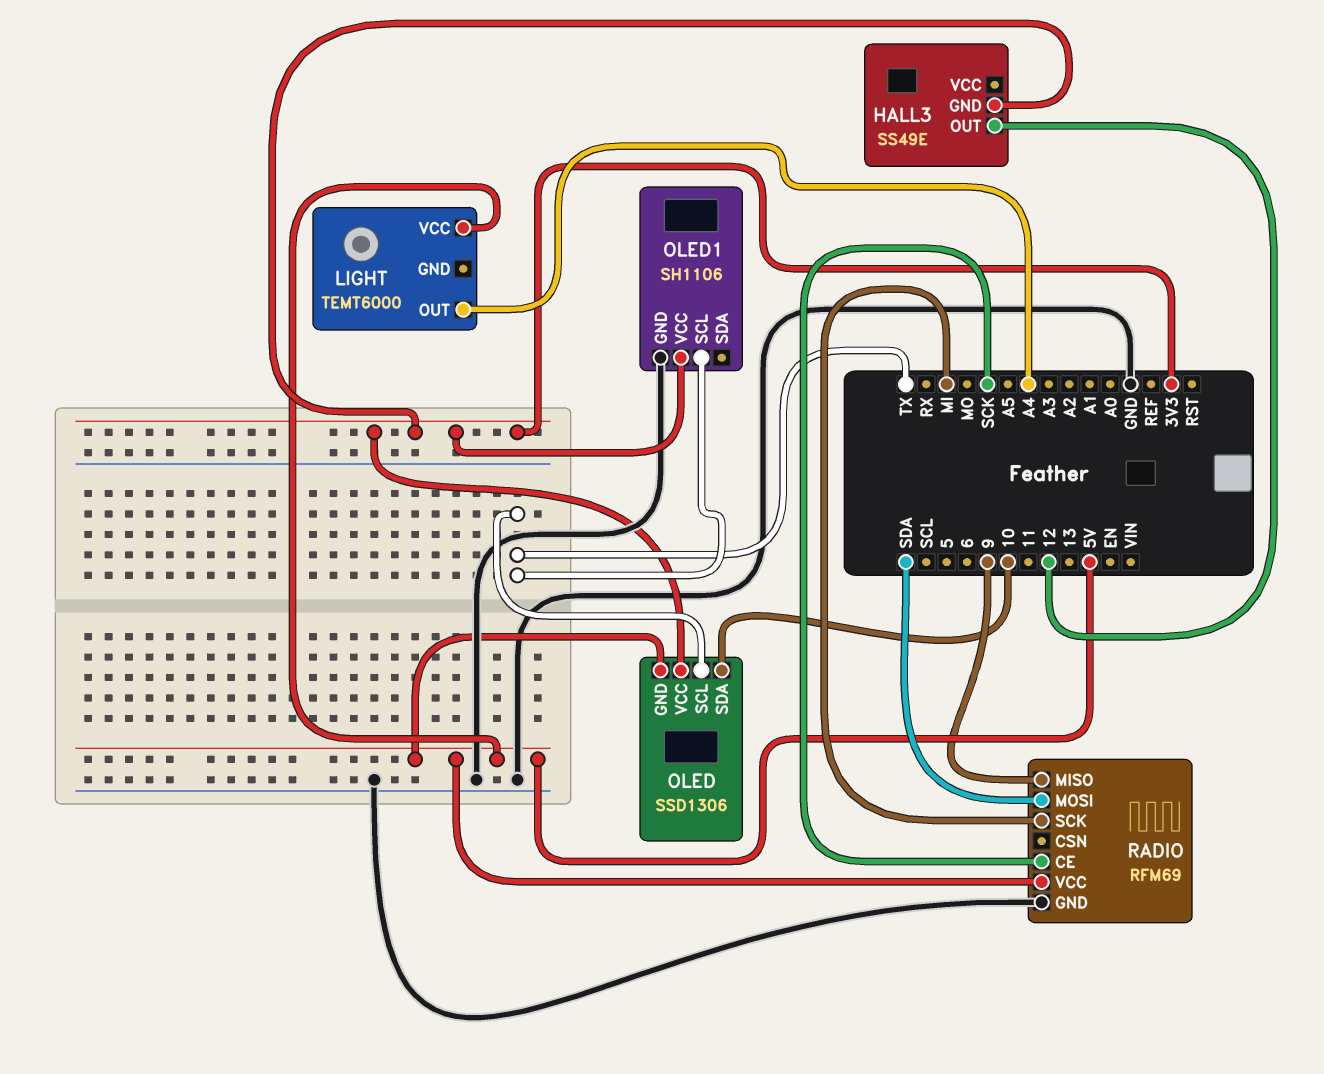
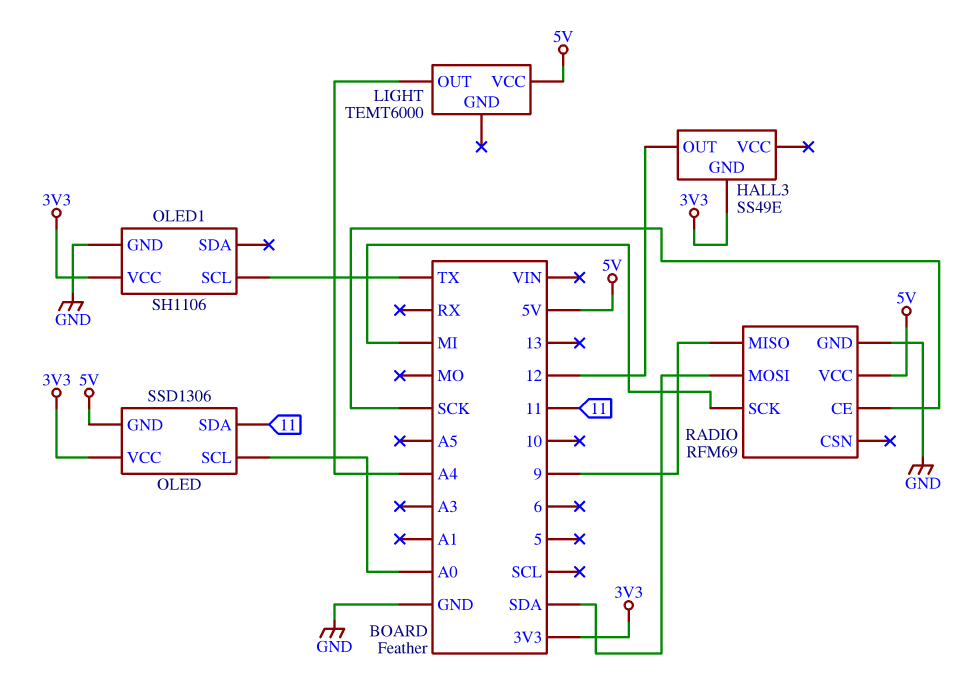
OLED pin SCL: TX -> A0
OLED pin SDA: 10 -> 11

